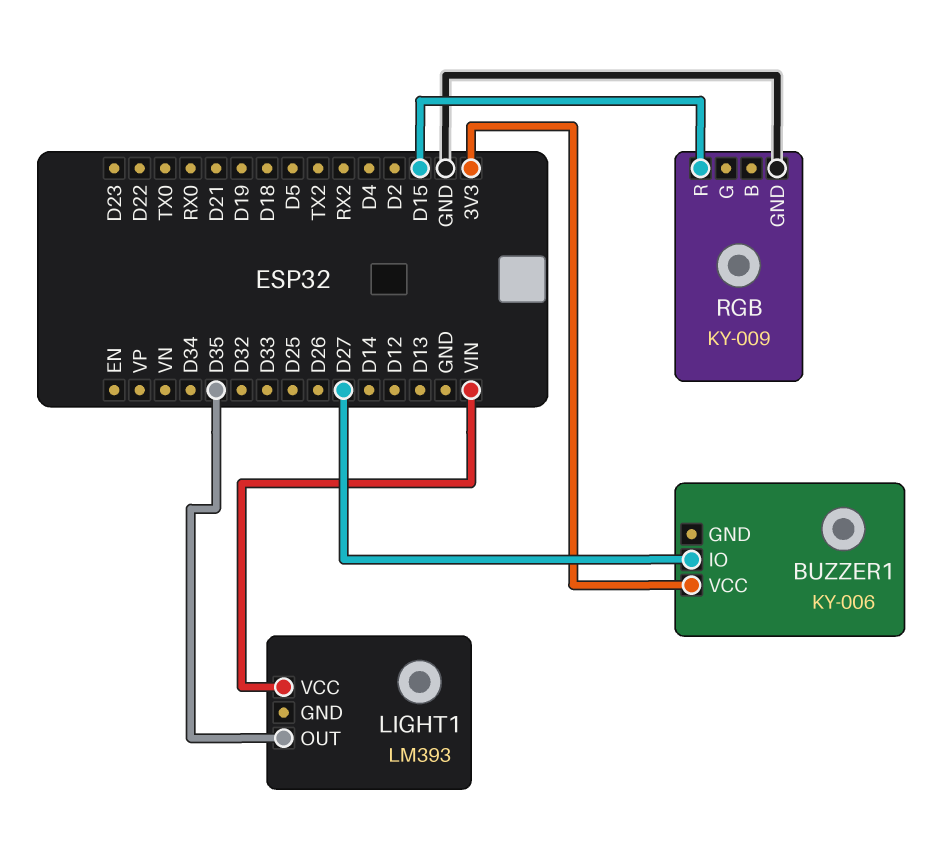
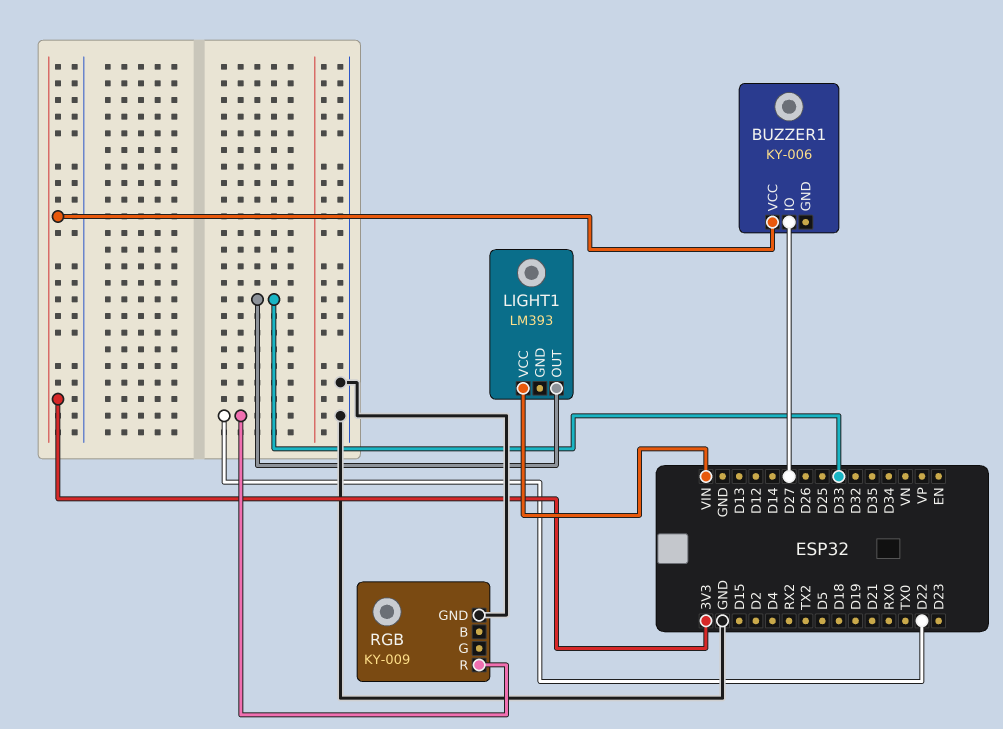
LIGHT1 pin OUT: D35 -> D33
RGB pin R: D15 -> D22

